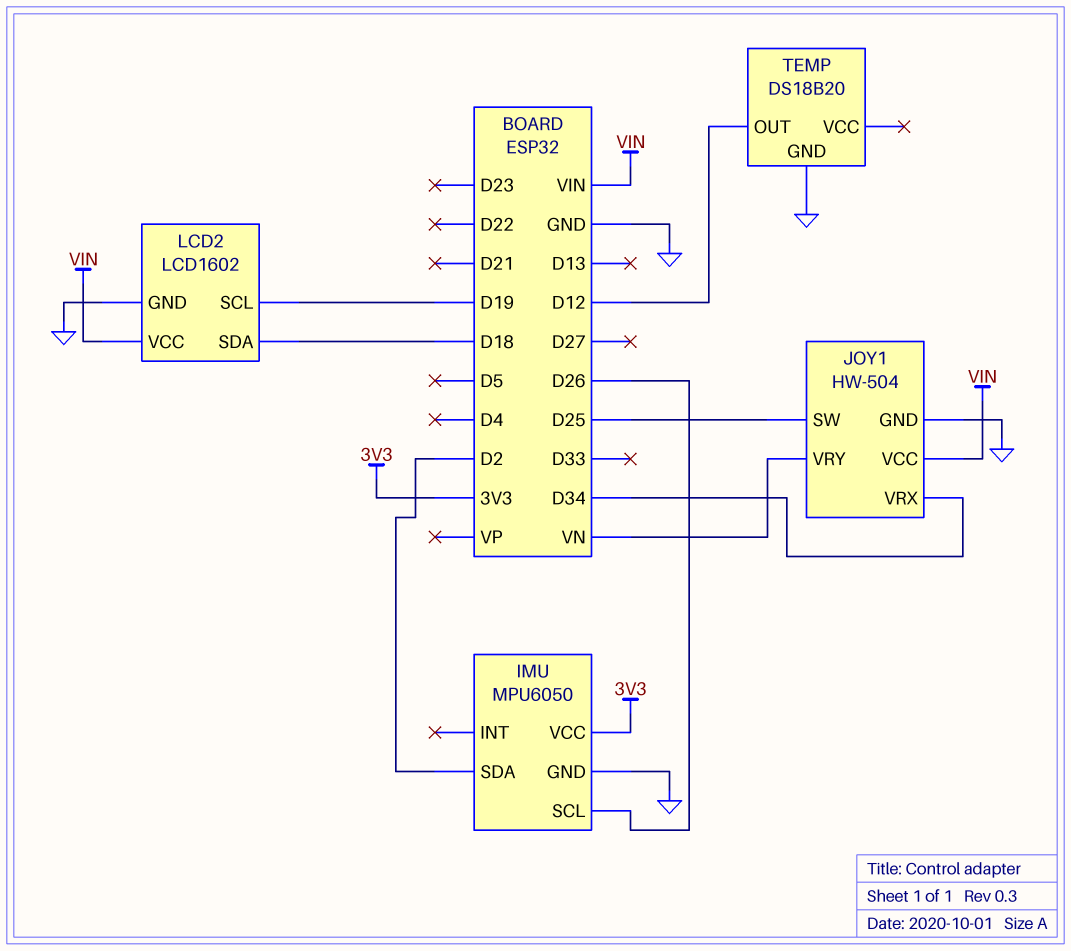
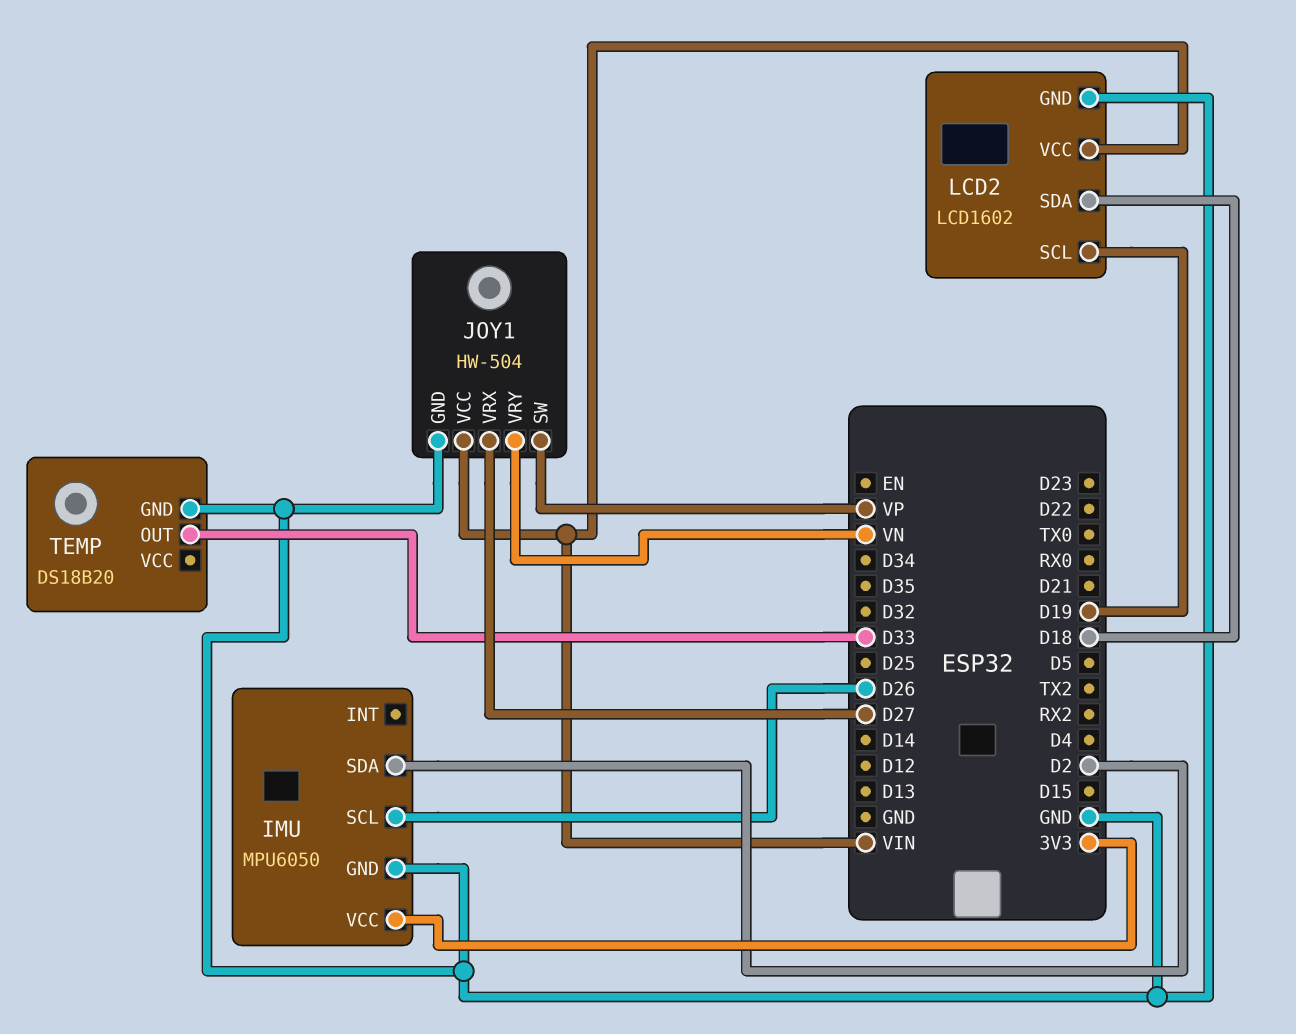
JOY1 pin SW: D25 -> VP
JOY1 pin VRX: D34 -> D27
TEMP pin OUT: D12 -> D33

